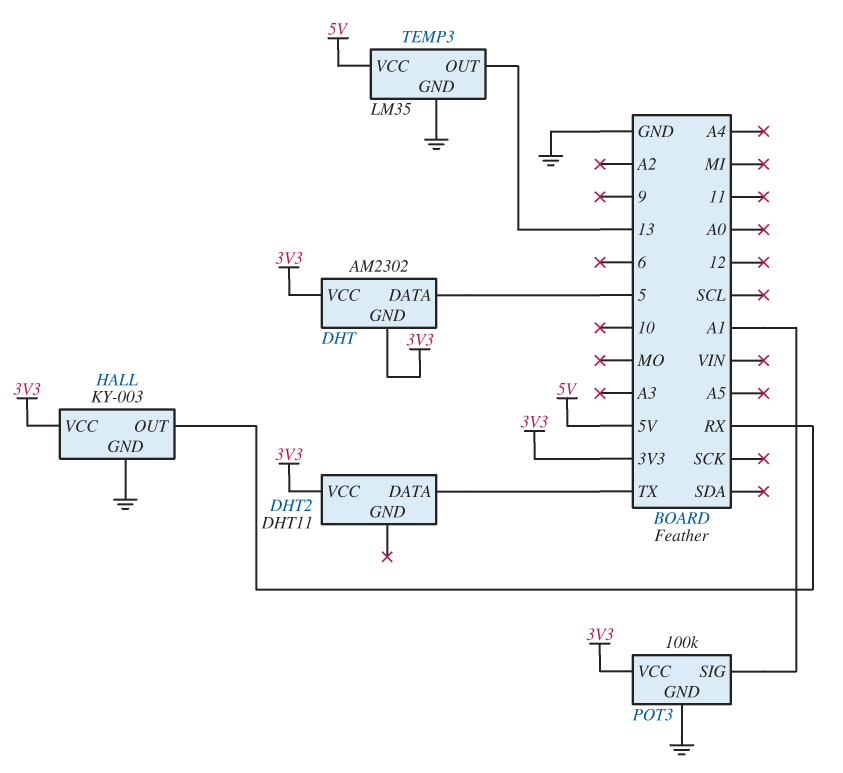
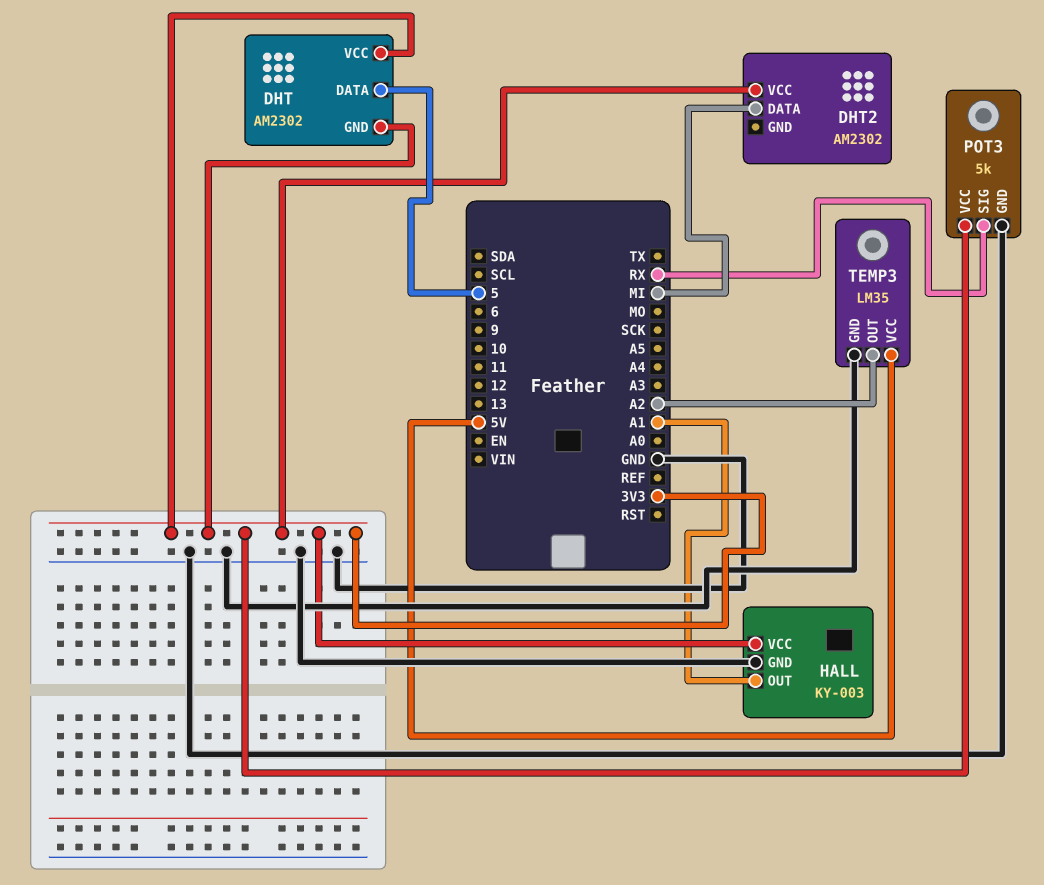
DHT2: DHT11 -> AM2302
DHT2 pin DATA: TX -> MI
HALL pin OUT: RX -> A1
POT3: 100k -> 5k
POT3 pin SIG: A1 -> RX
TEMP3 pin OUT: 13 -> A2

